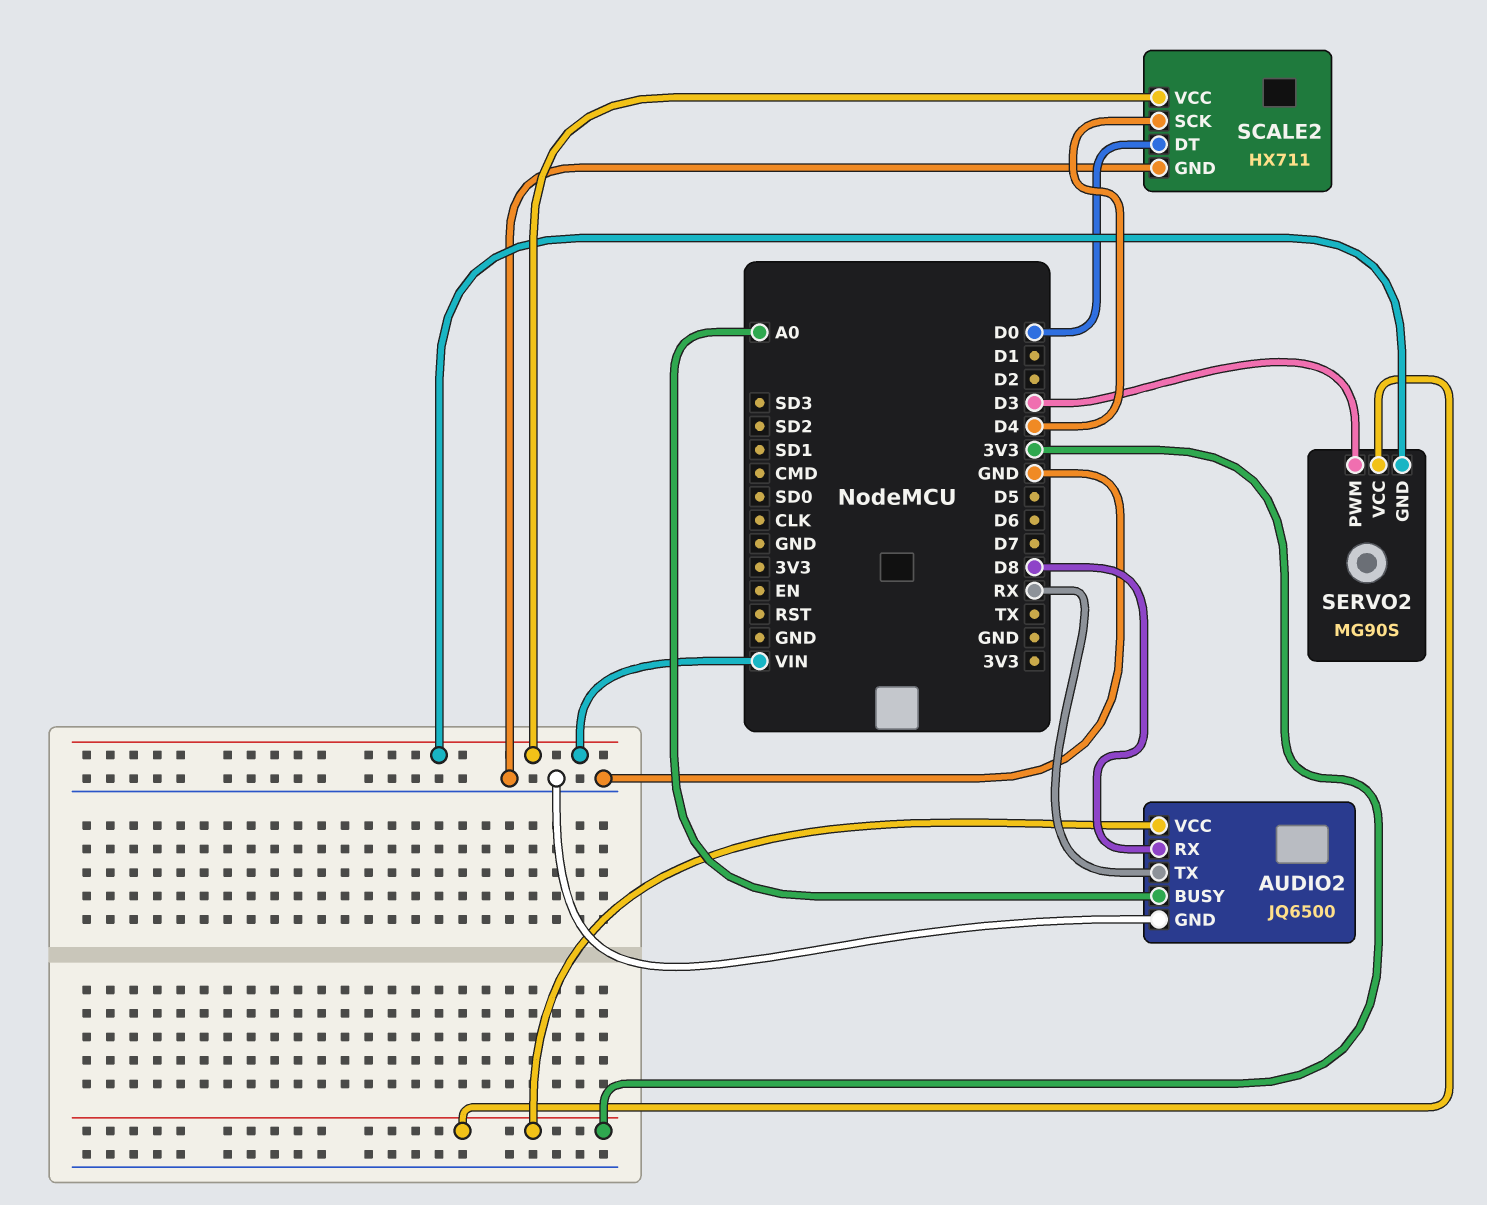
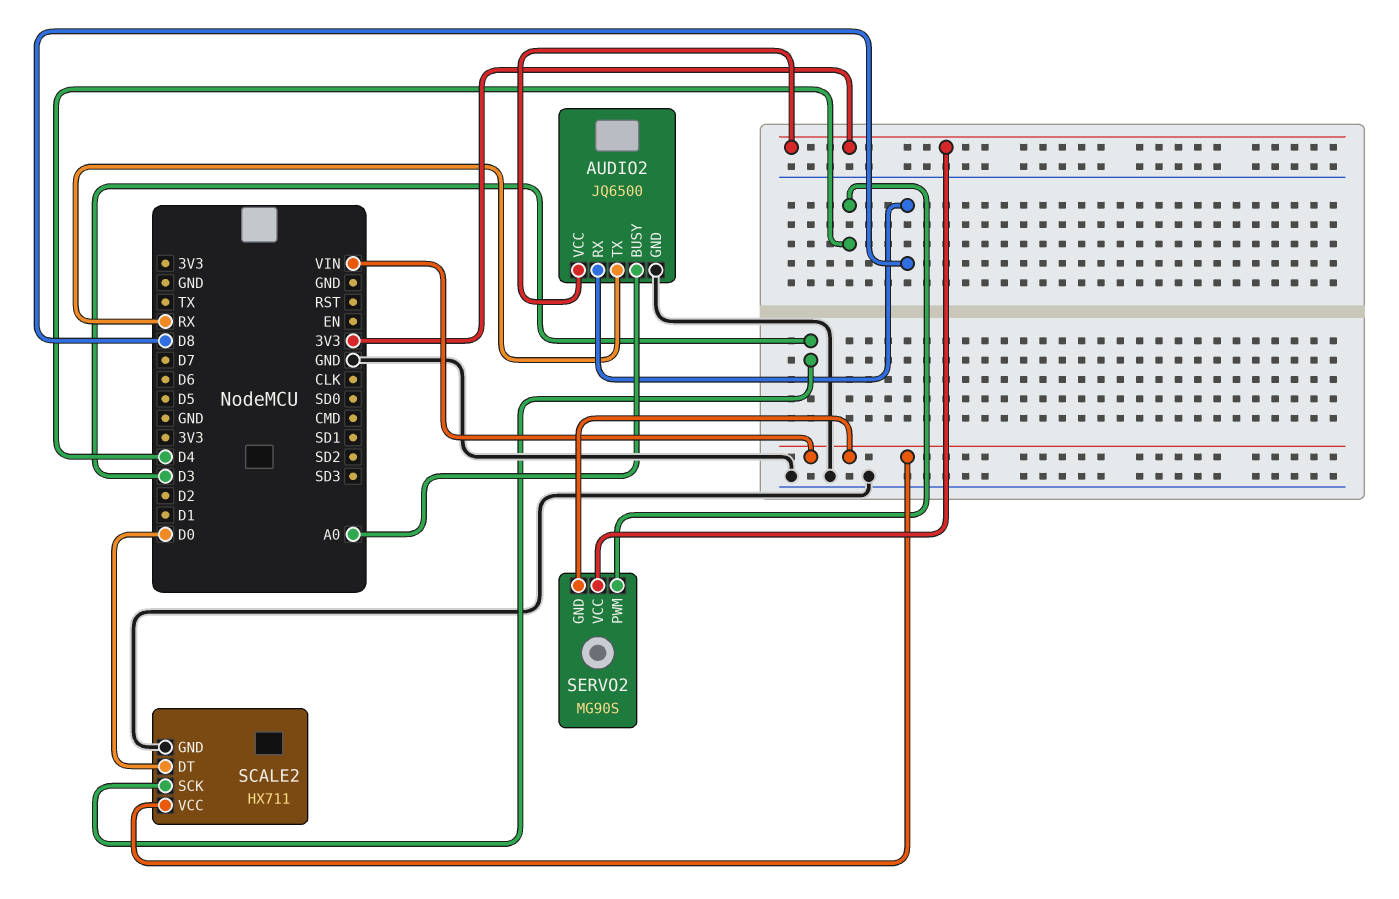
SCALE2 pin SCK: D4 -> D3
SERVO2 pin PWM: D3 -> D4

